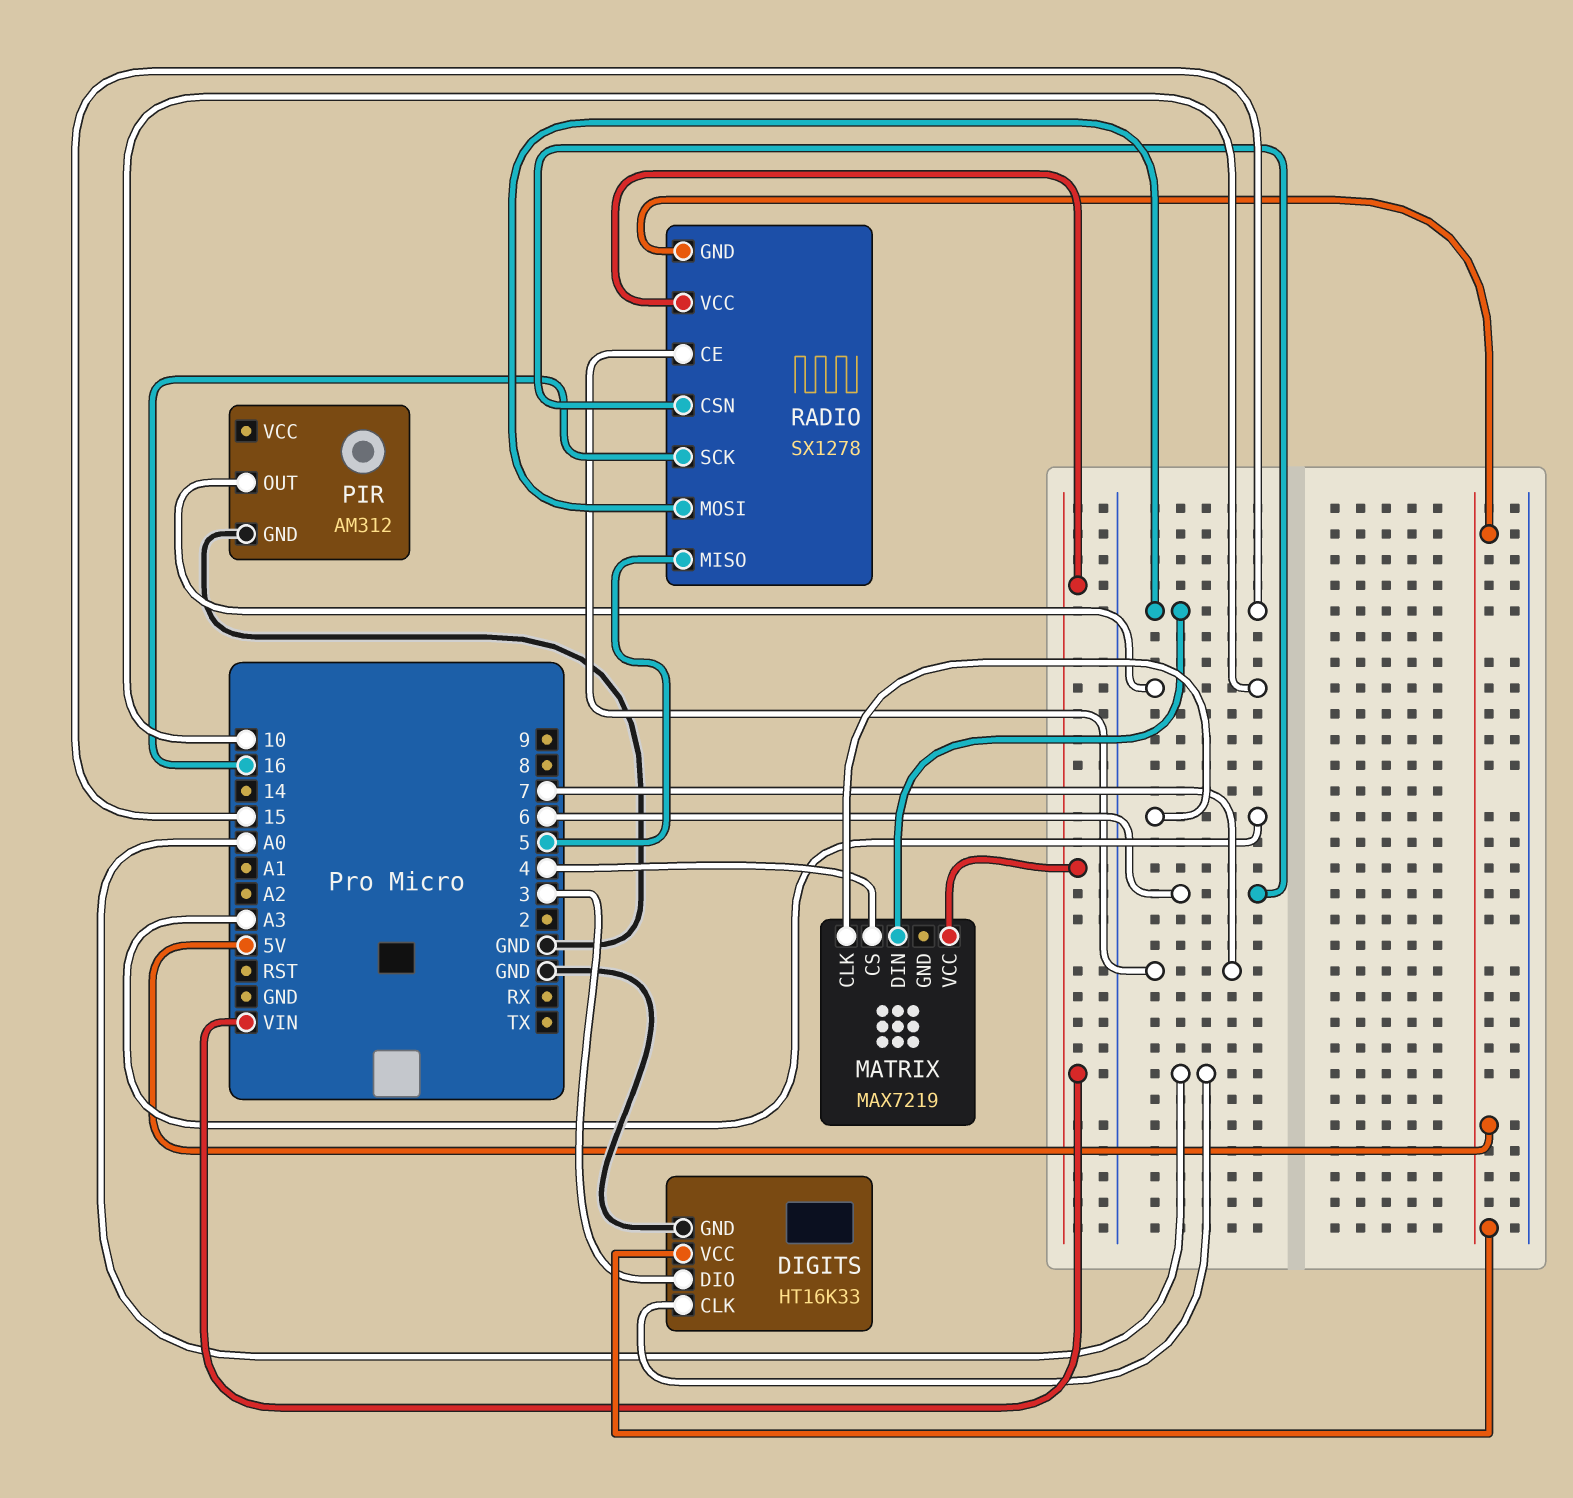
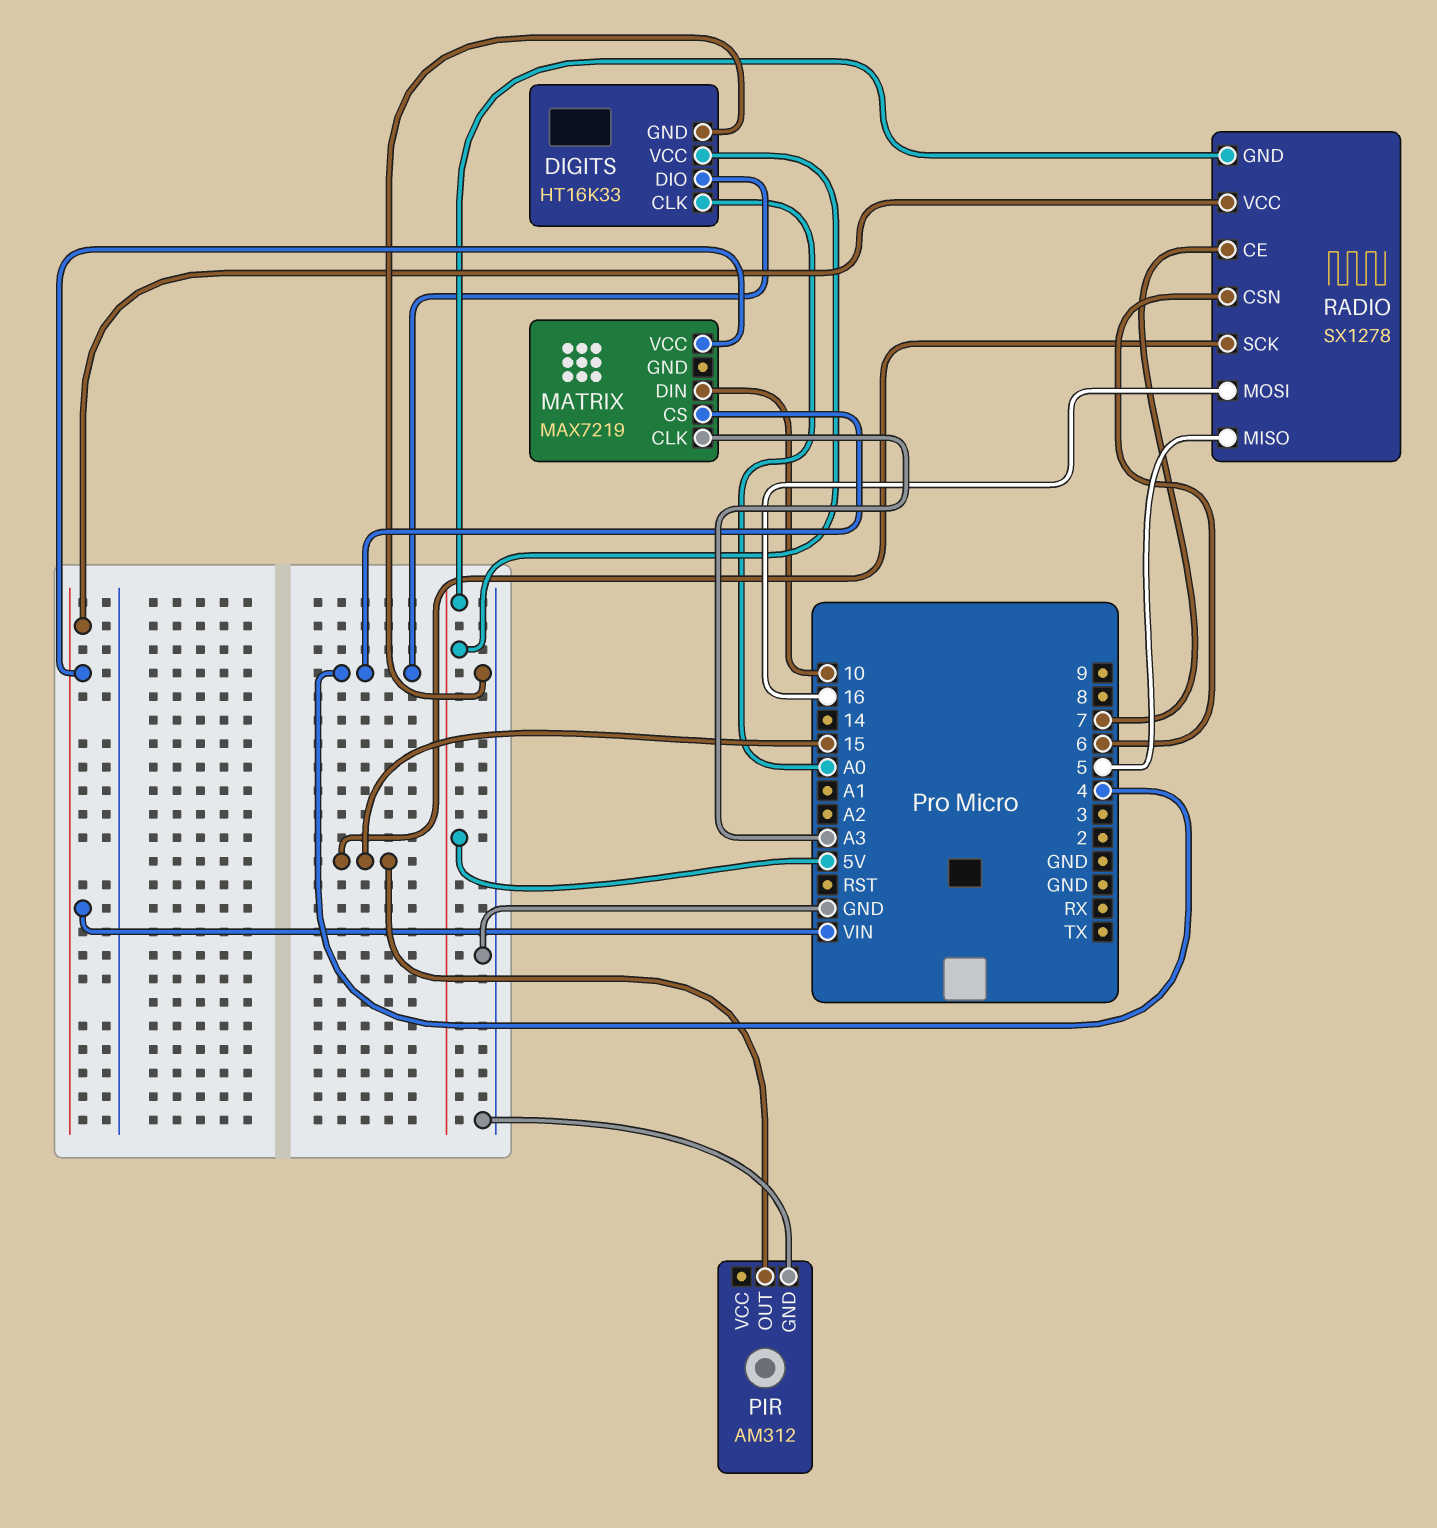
DIGITS pin DIO: 3 -> 4
MATRIX pin DIN: 15 -> 10
PIR pin OUT: 10 -> 15
RADIO pin MOSI: 15 -> 16
RADIO pin SCK: 16 -> 15

